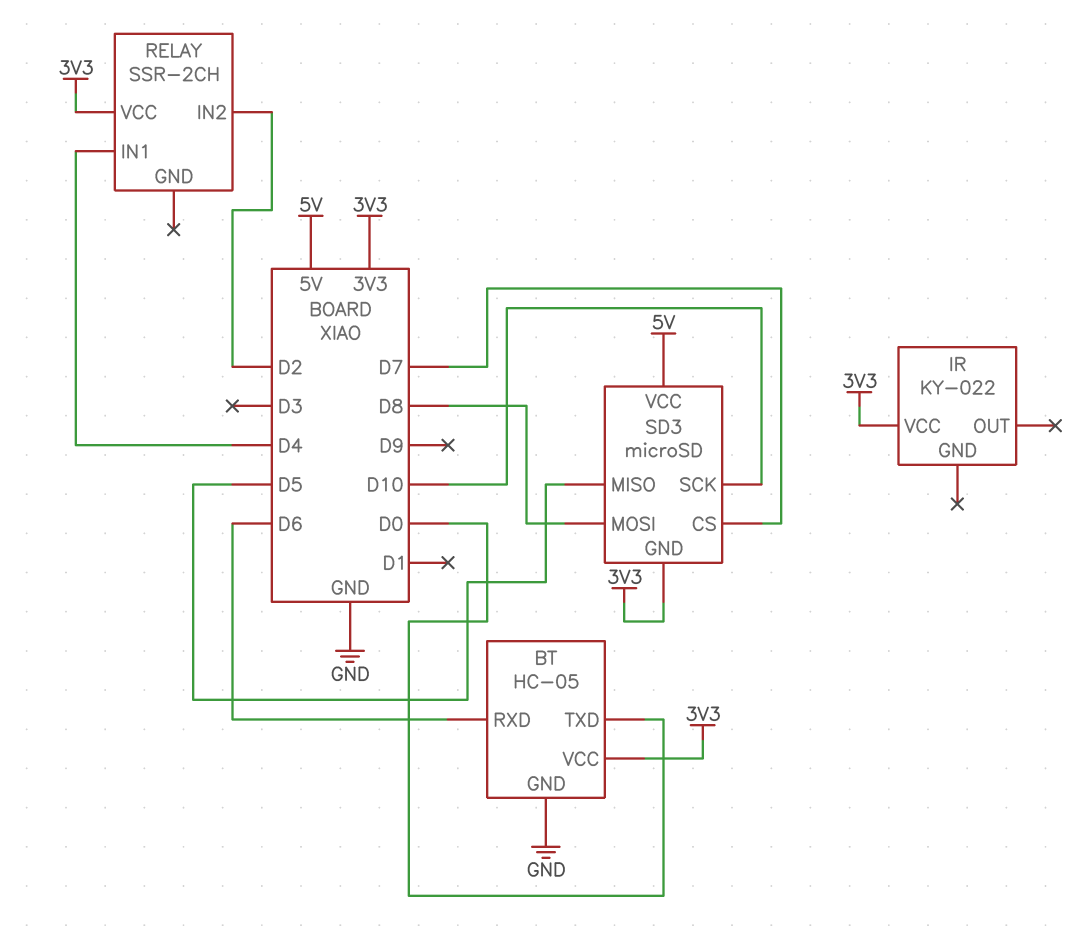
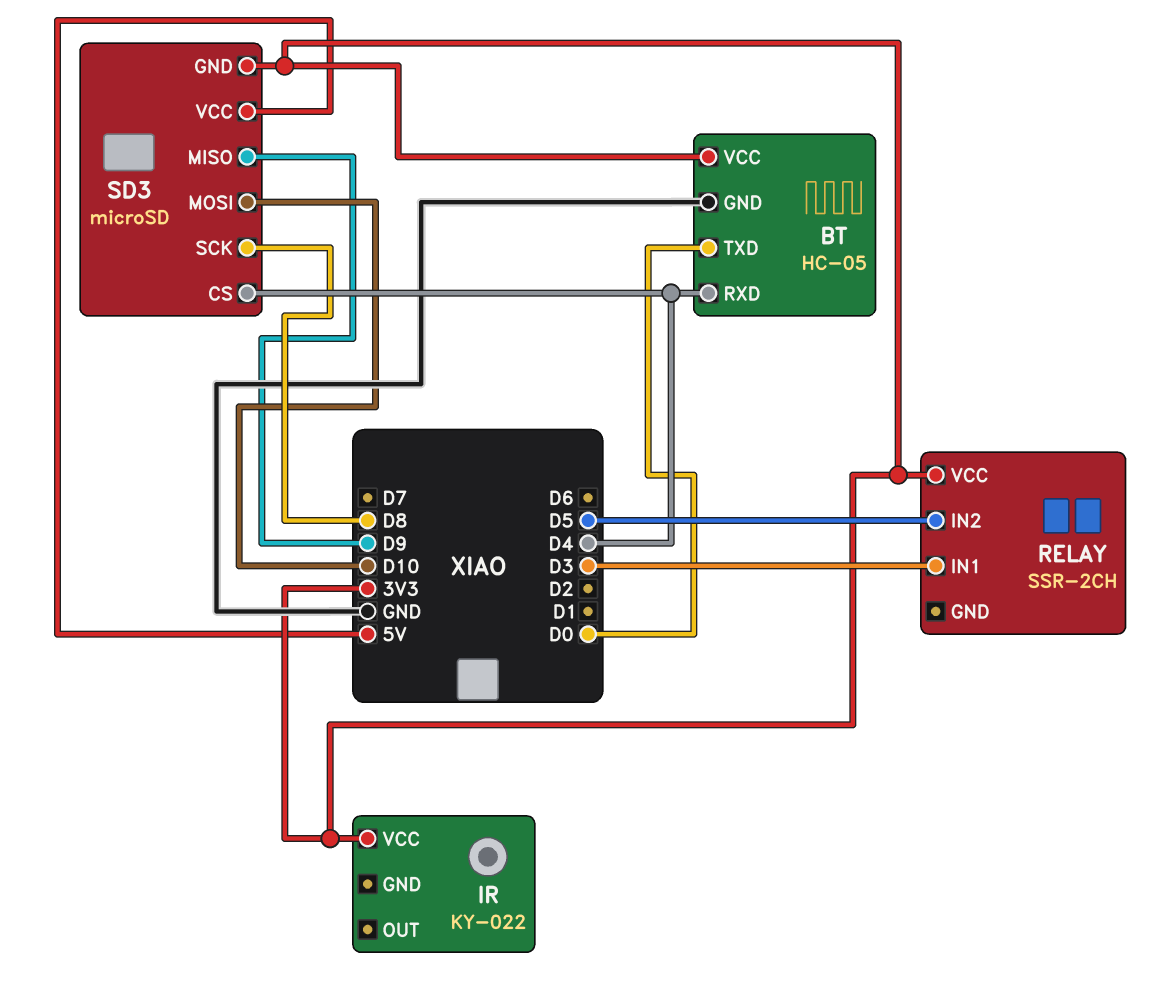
BT pin RXD: D6 -> D4
RELAY pin IN1: D4 -> D3
RELAY pin IN2: D2 -> D5
SD3 pin CS: D7 -> D4
SD3 pin MISO: D5 -> D9
SD3 pin MOSI: D8 -> D10
SD3 pin SCK: D10 -> D8

